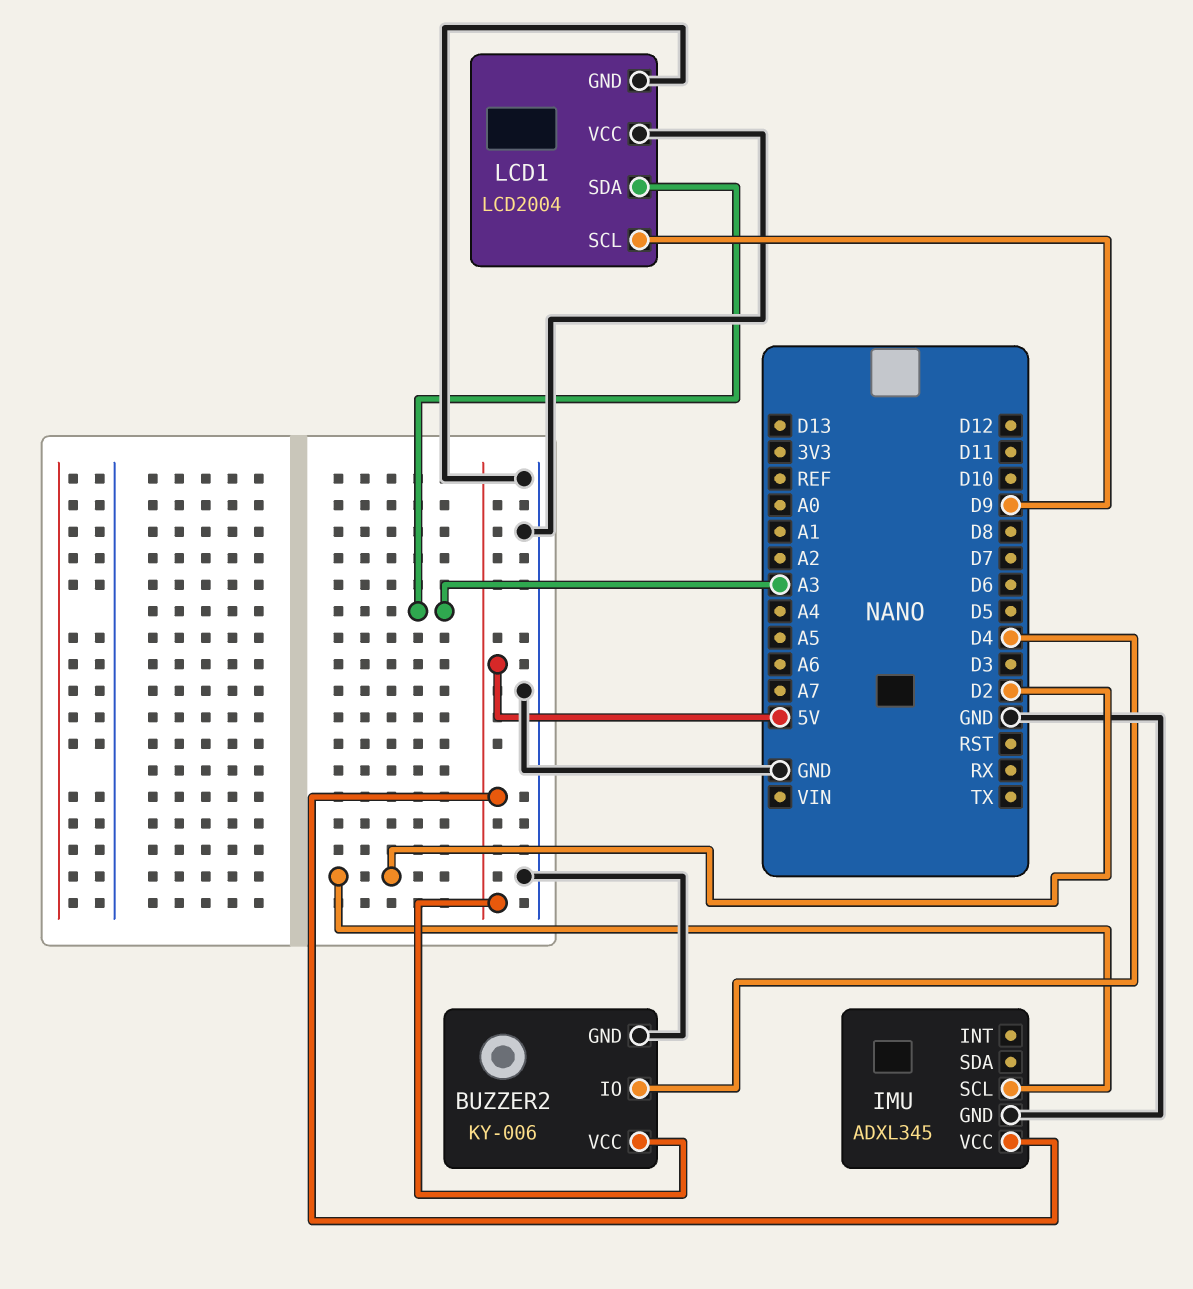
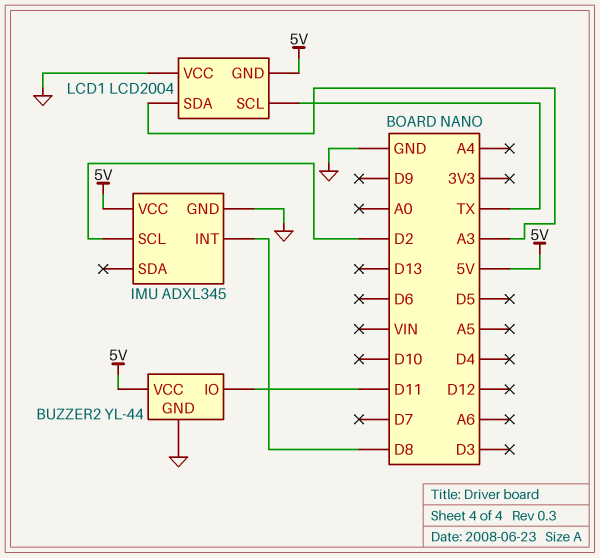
BUZZER2: KY-006 -> YL-44
BUZZER2 pin IO: D4 -> D11
IMU pin INT: none -> D8
LCD1 pin GND: GND -> 5V
LCD1 pin SCL: D9 -> TX

